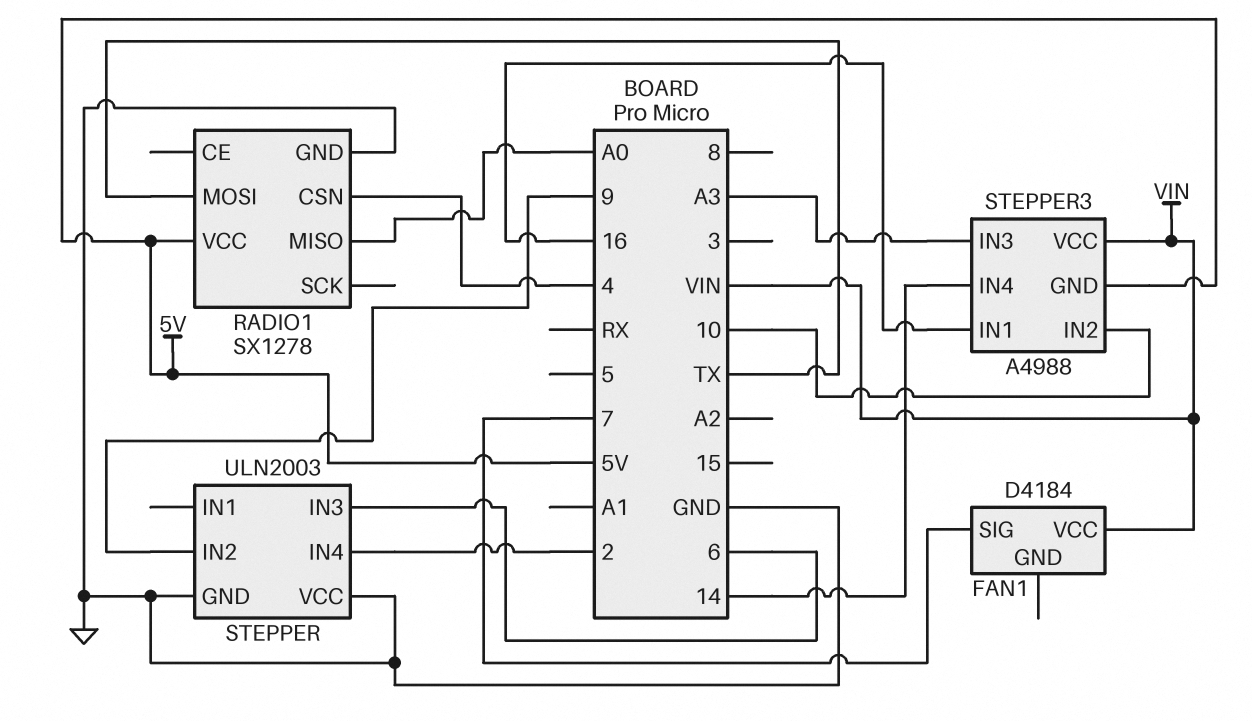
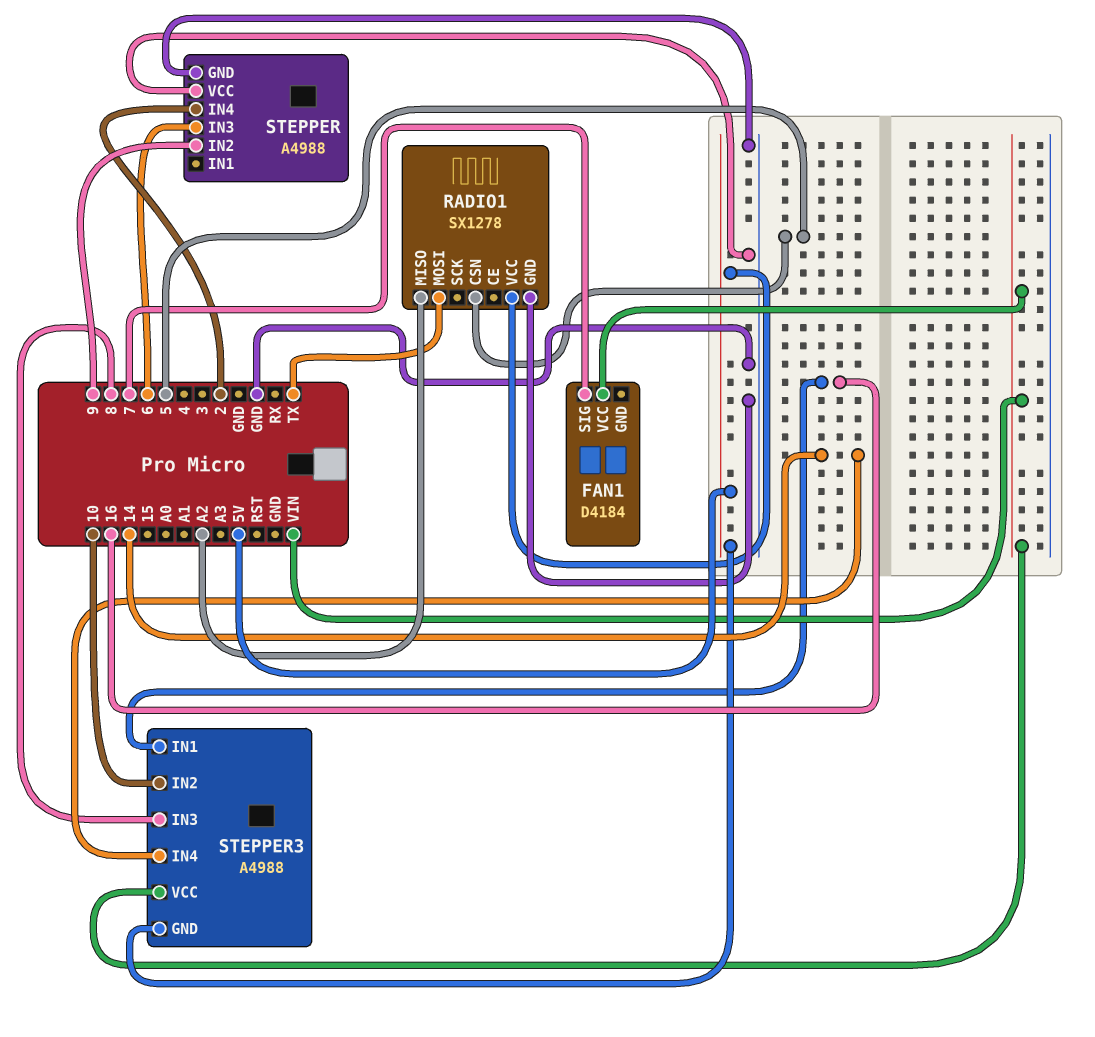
RADIO1 pin CSN: 4 -> 5
RADIO1 pin MISO: A0 -> A2
STEPPER: ULN2003 -> A4988
STEPPER3 pin IN3: A3 -> 8

